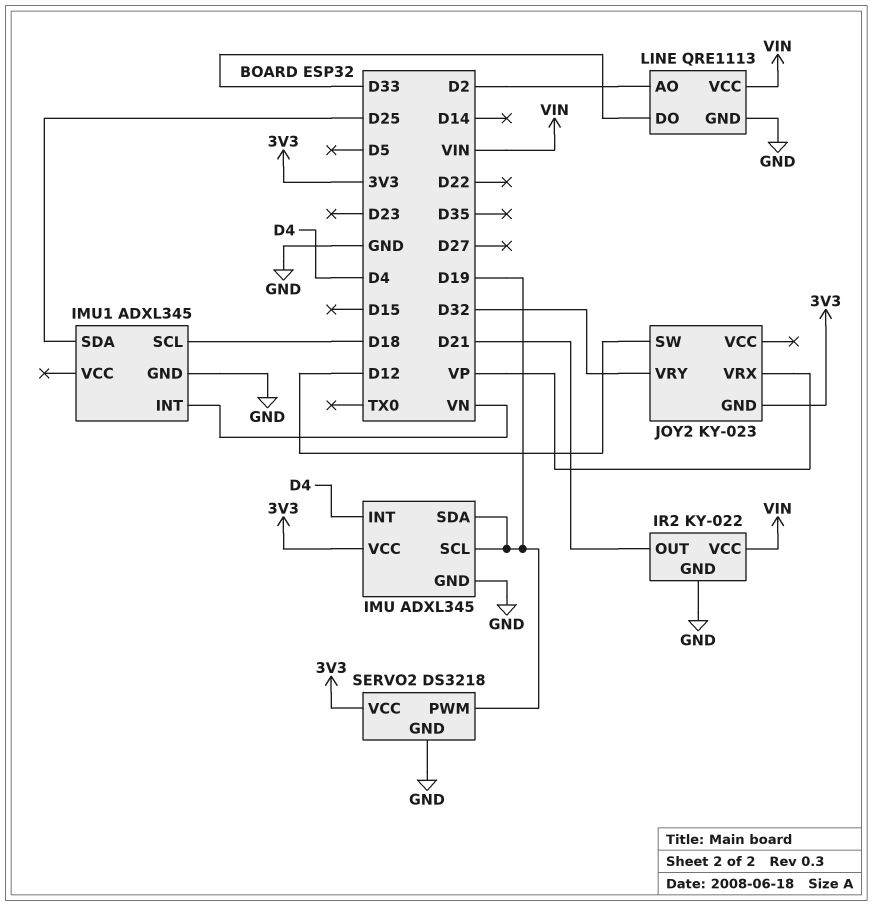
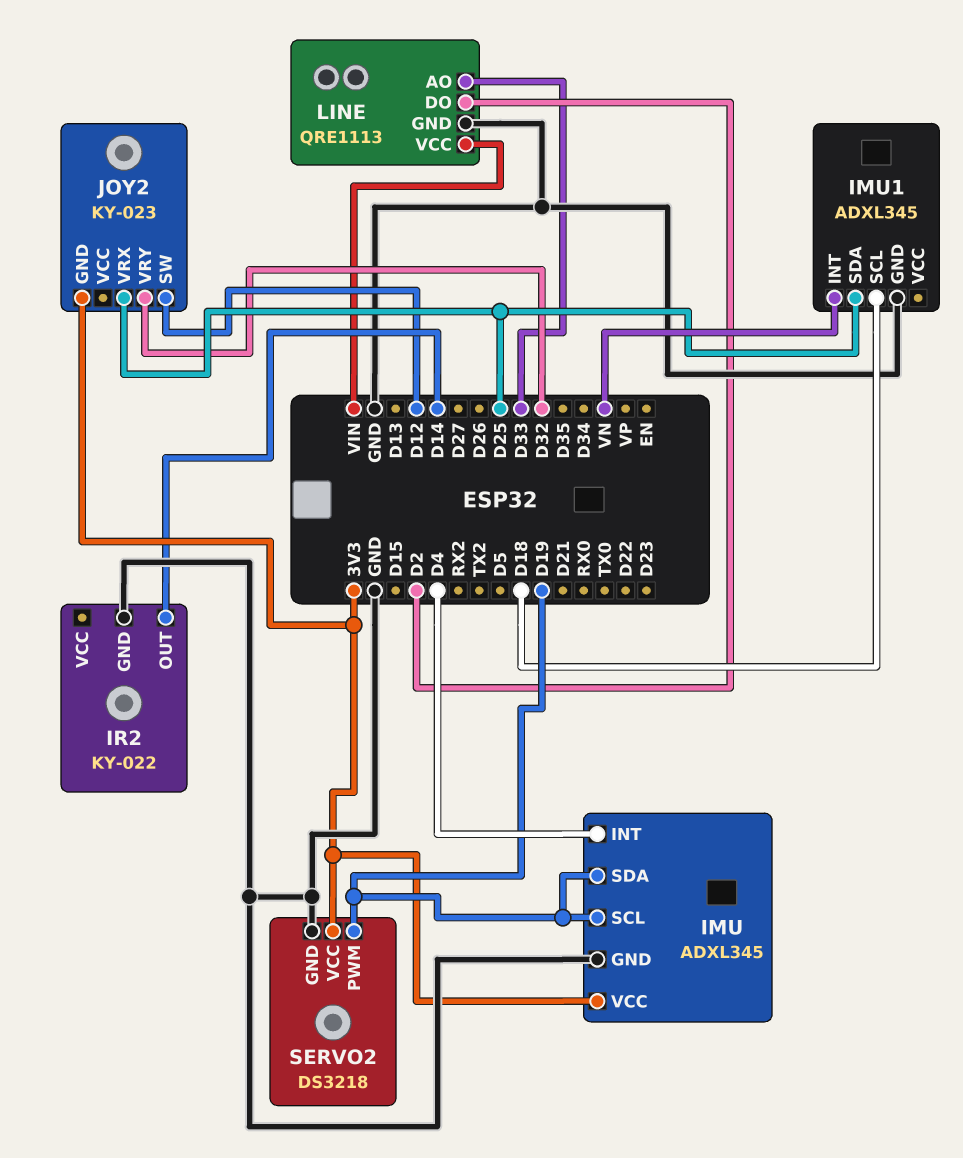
IR2 pin OUT: D21 -> D14
IR2 pin VCC: VIN -> none
JOY2 pin VRX: VP -> D25
LINE pin AO: D2 -> D33
LINE pin DO: D33 -> D2

